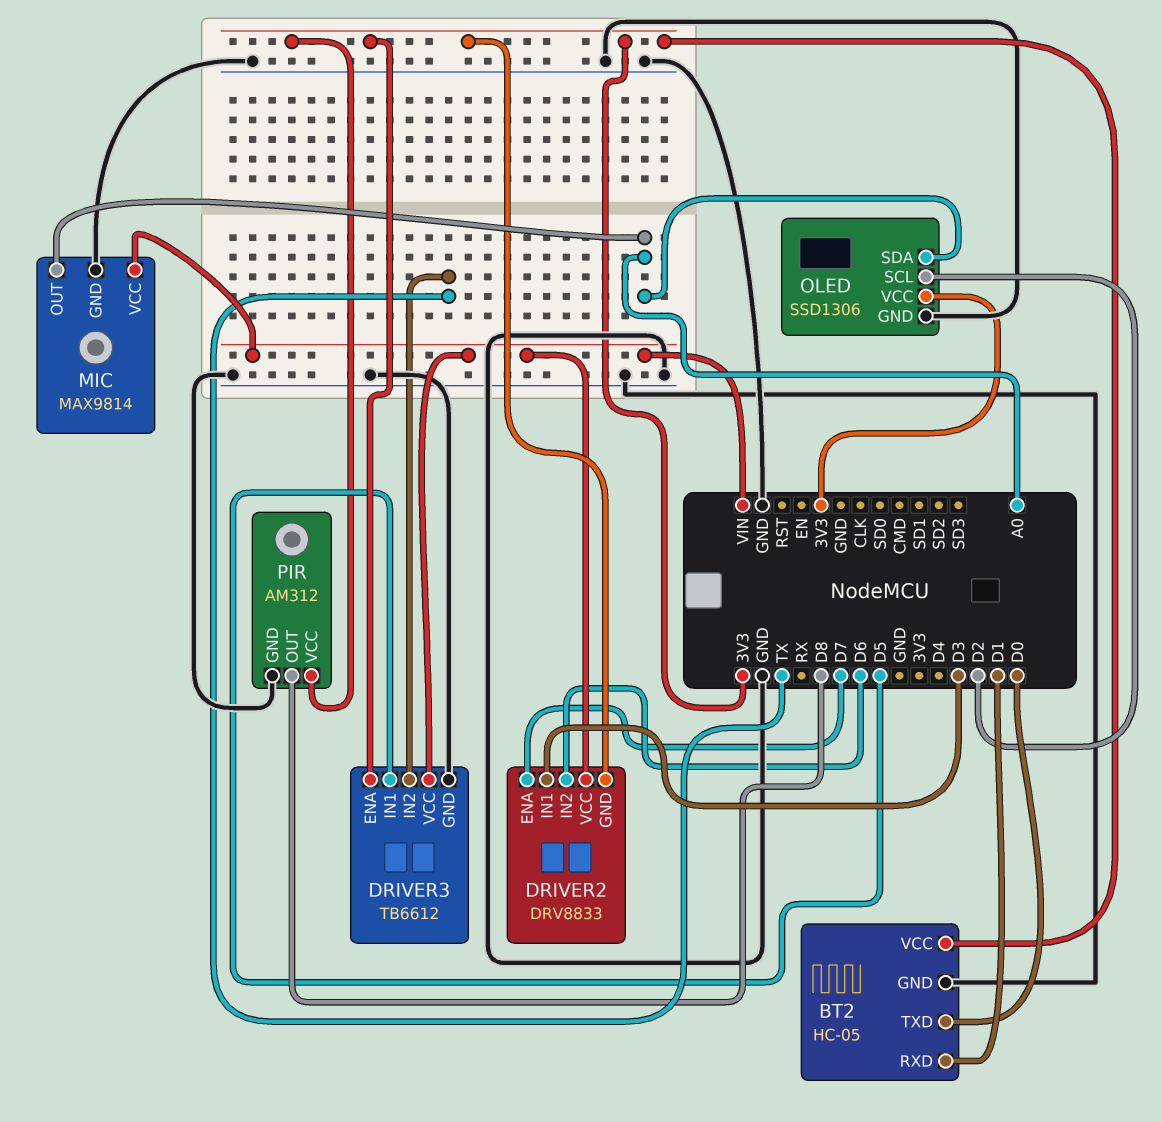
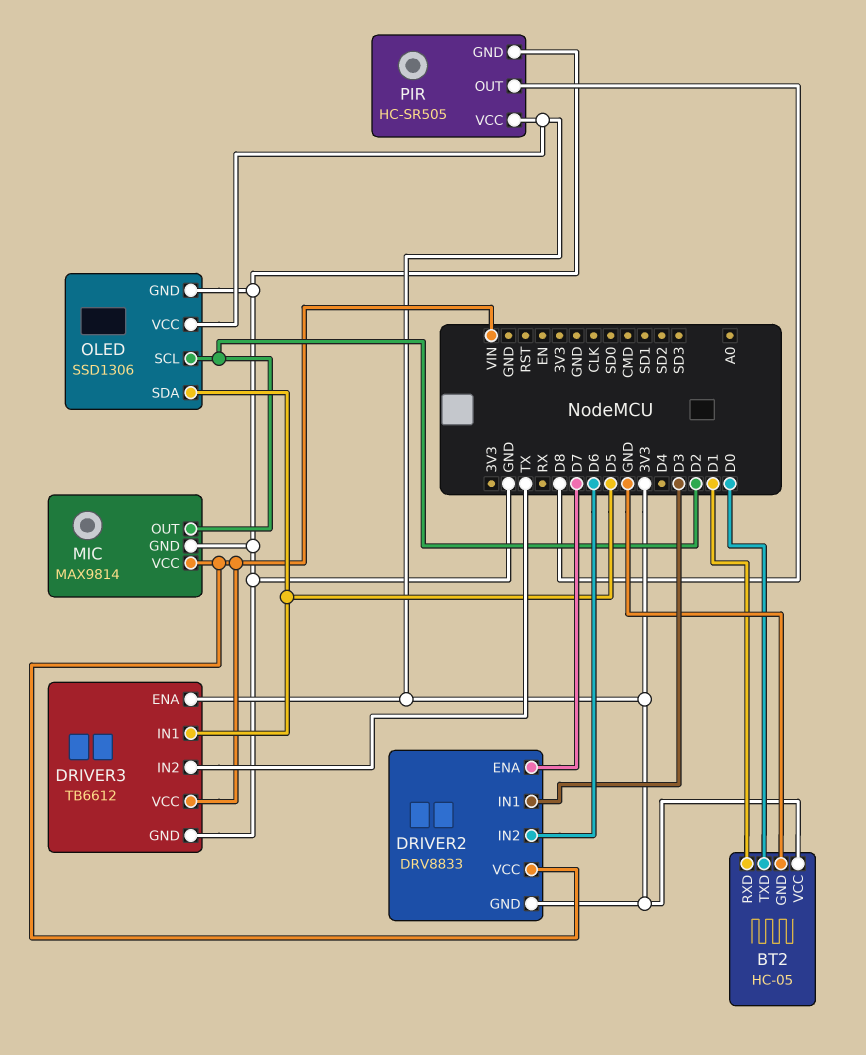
MIC pin OUT: A0 -> D2
OLED pin SDA: A0 -> D5
PIR: AM312 -> HC-SR505

